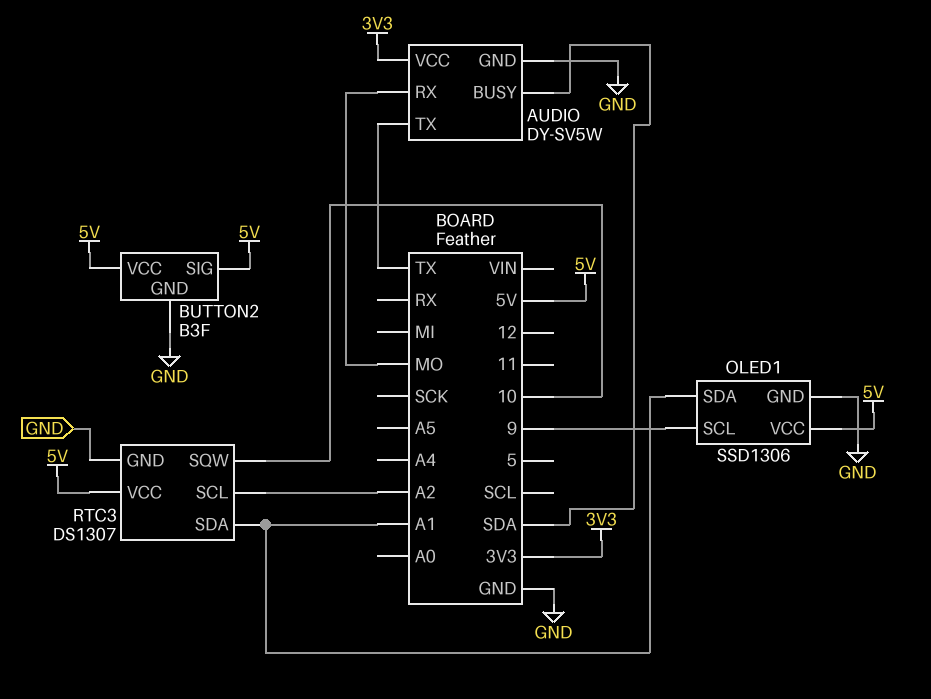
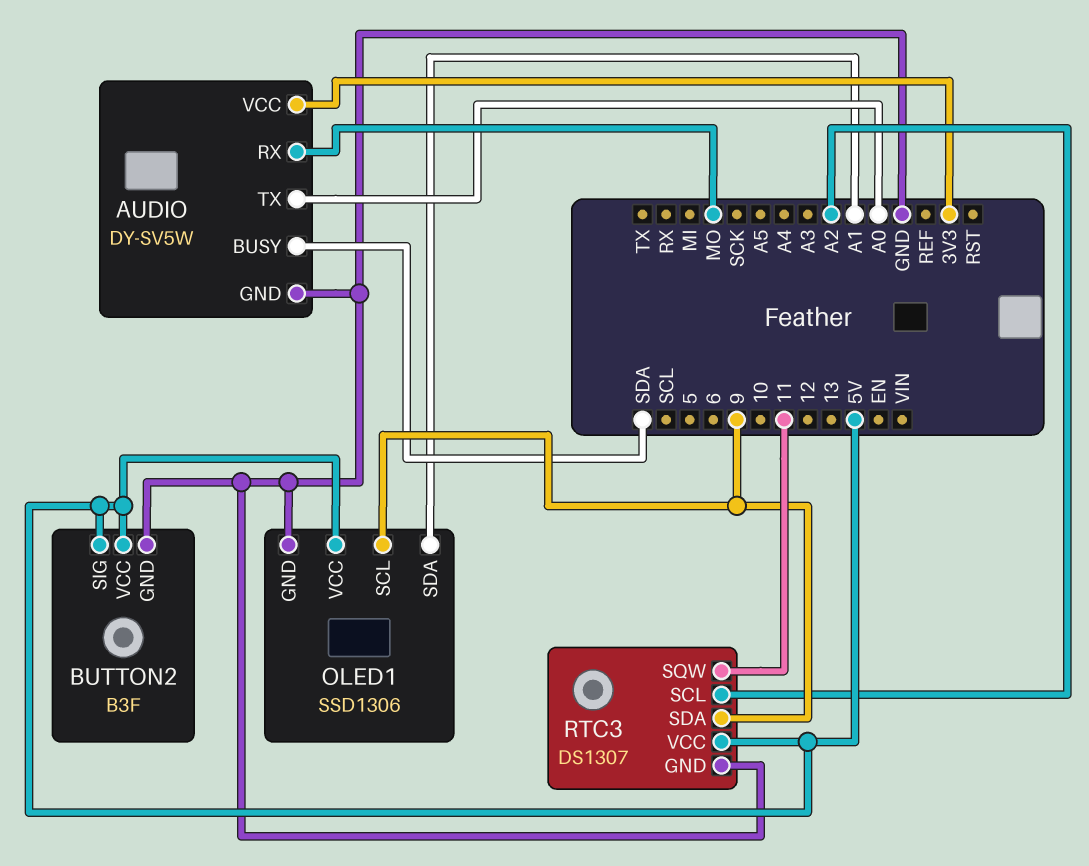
AUDIO pin TX: TX -> A0
RTC3 pin SDA: A1 -> 9
RTC3 pin SQW: 10 -> 11

